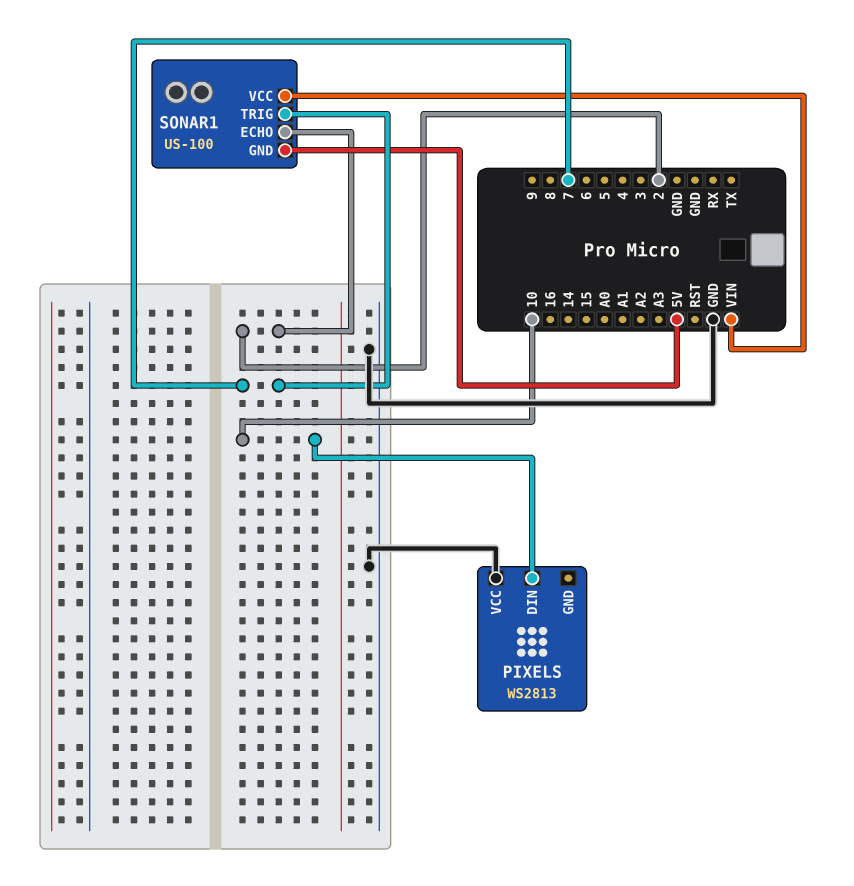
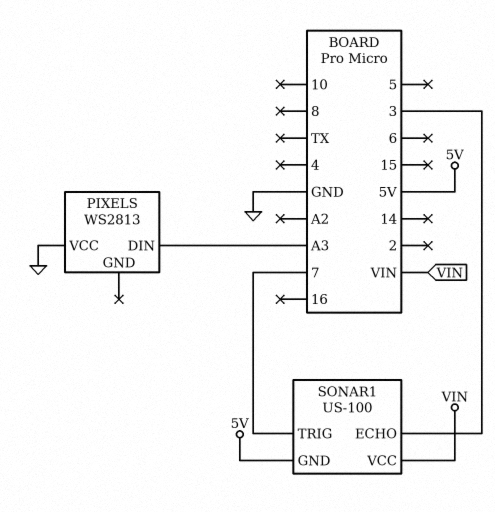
PIXELS pin DIN: 10 -> A3
SONAR1 pin ECHO: 2 -> 3

